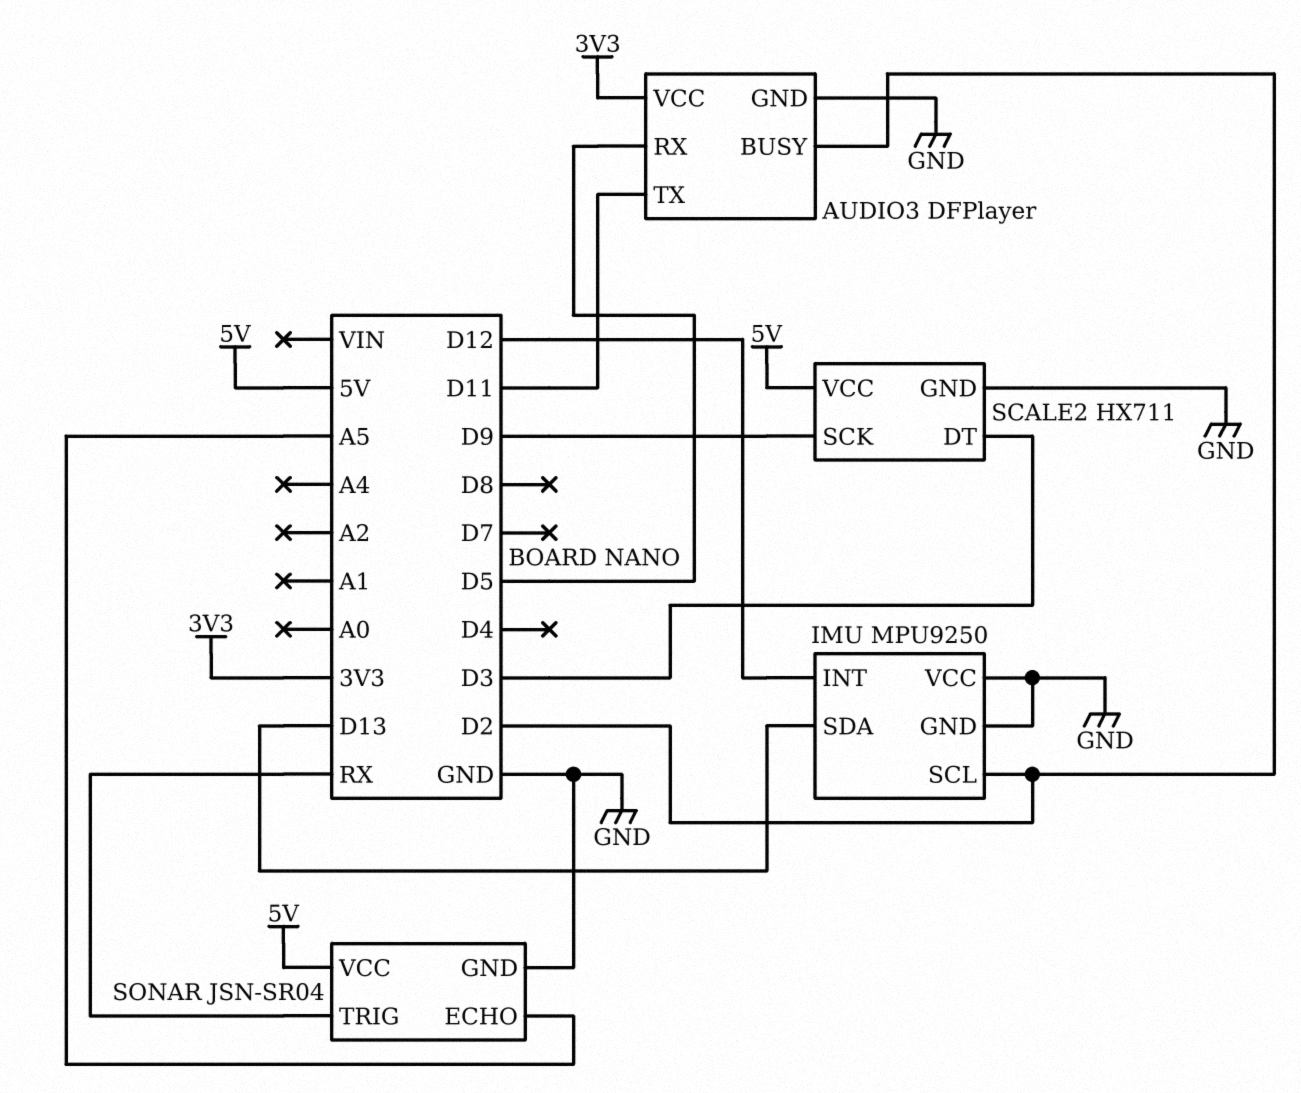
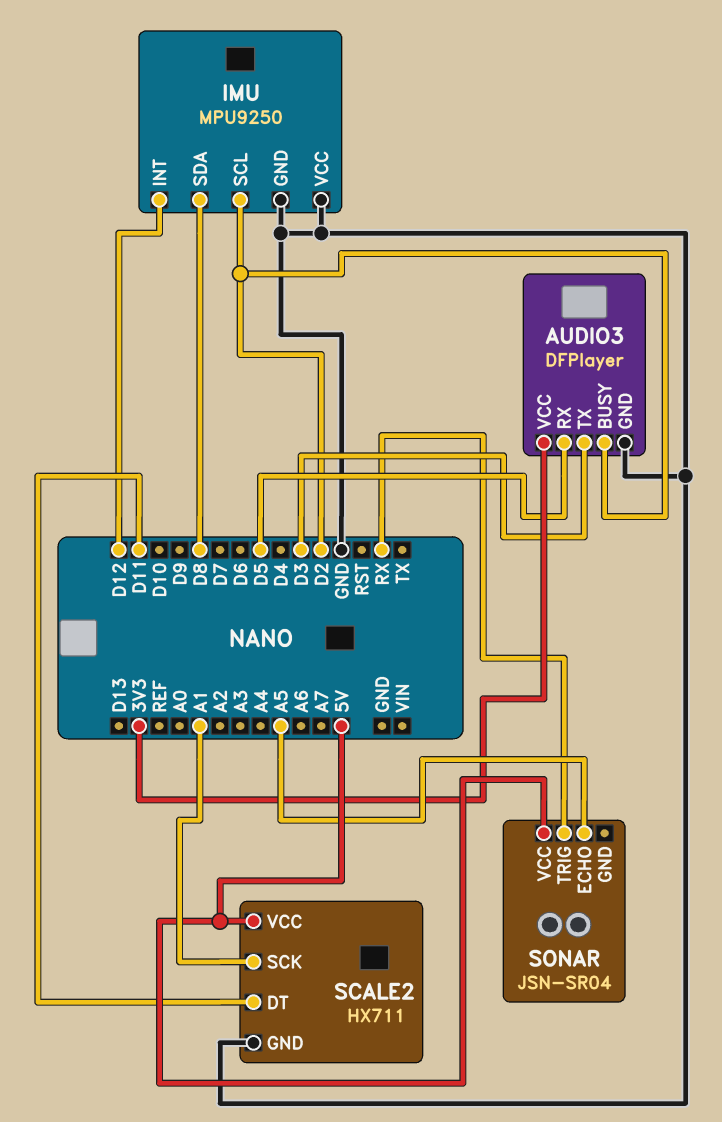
AUDIO3 pin TX: D11 -> D3
IMU pin SDA: D13 -> D8
SCALE2 pin DT: D3 -> D11
SCALE2 pin SCK: D9 -> A1
SONAR pin GND: GND -> none

